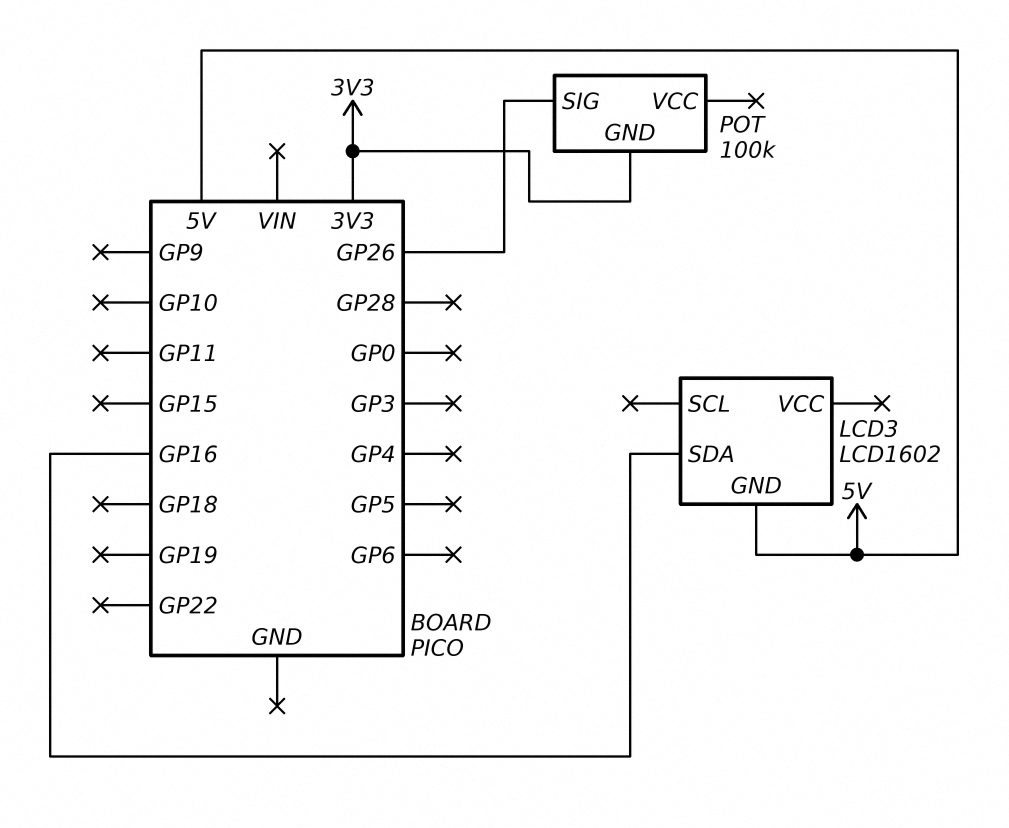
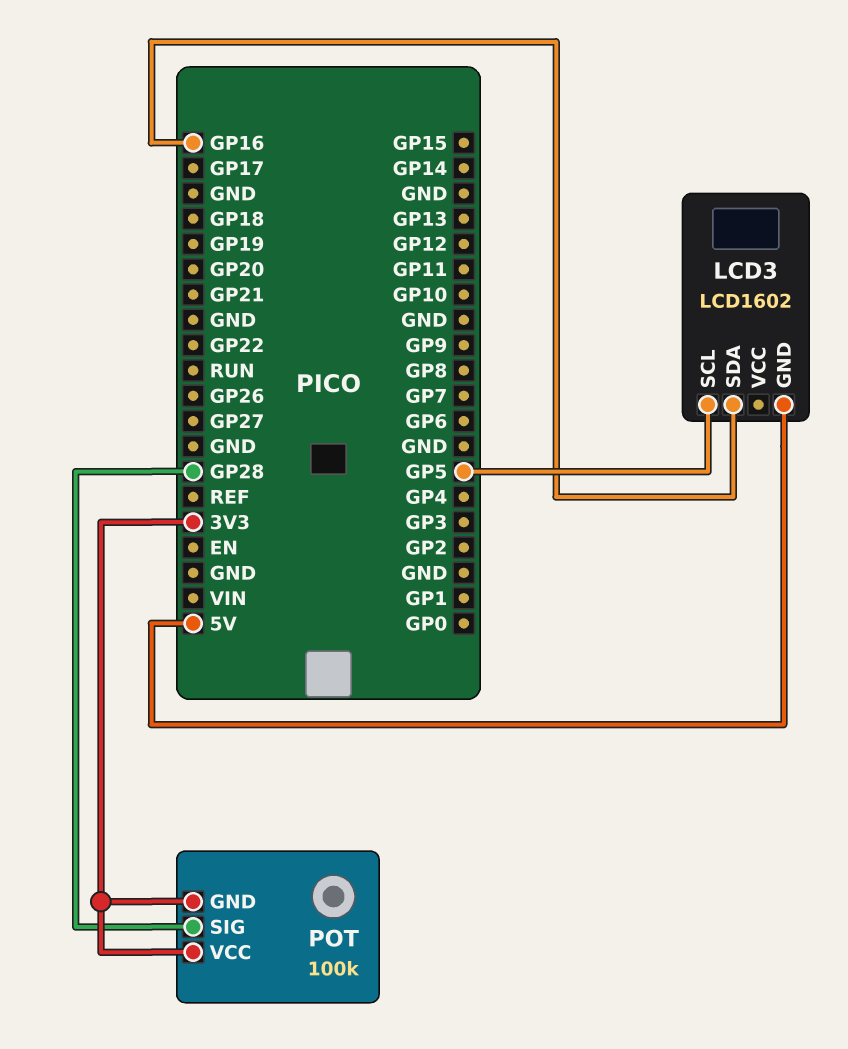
LCD3 pin SCL: none -> GP5
POT pin SIG: GP26 -> GP28
POT pin VCC: none -> 3V3

